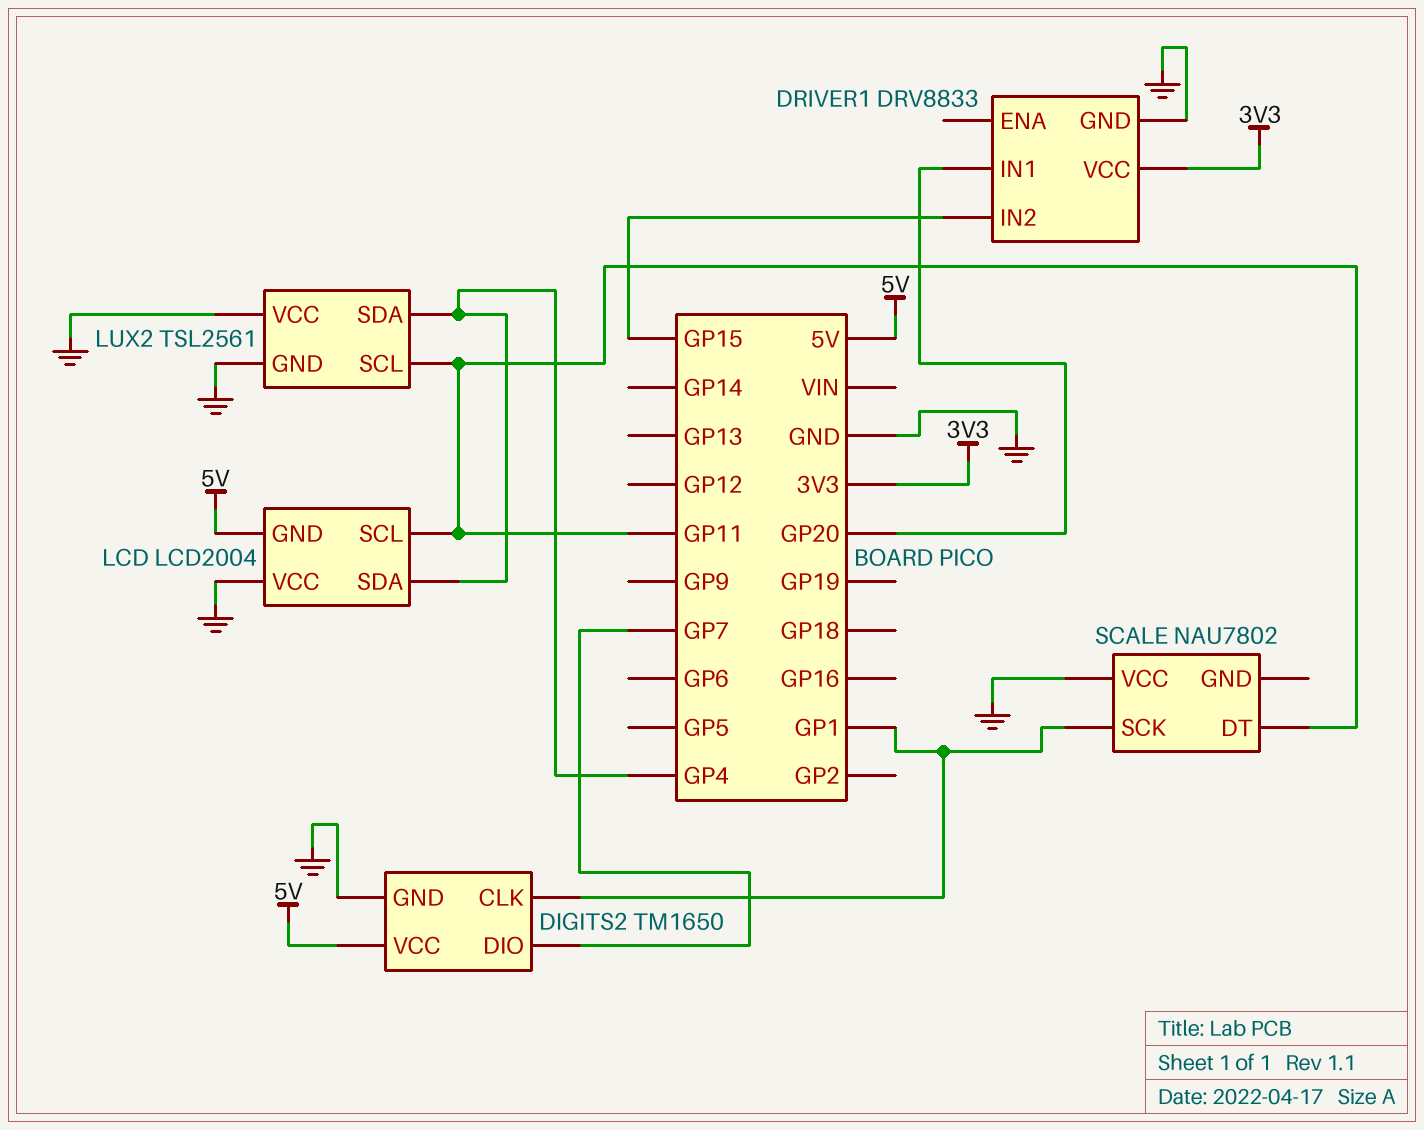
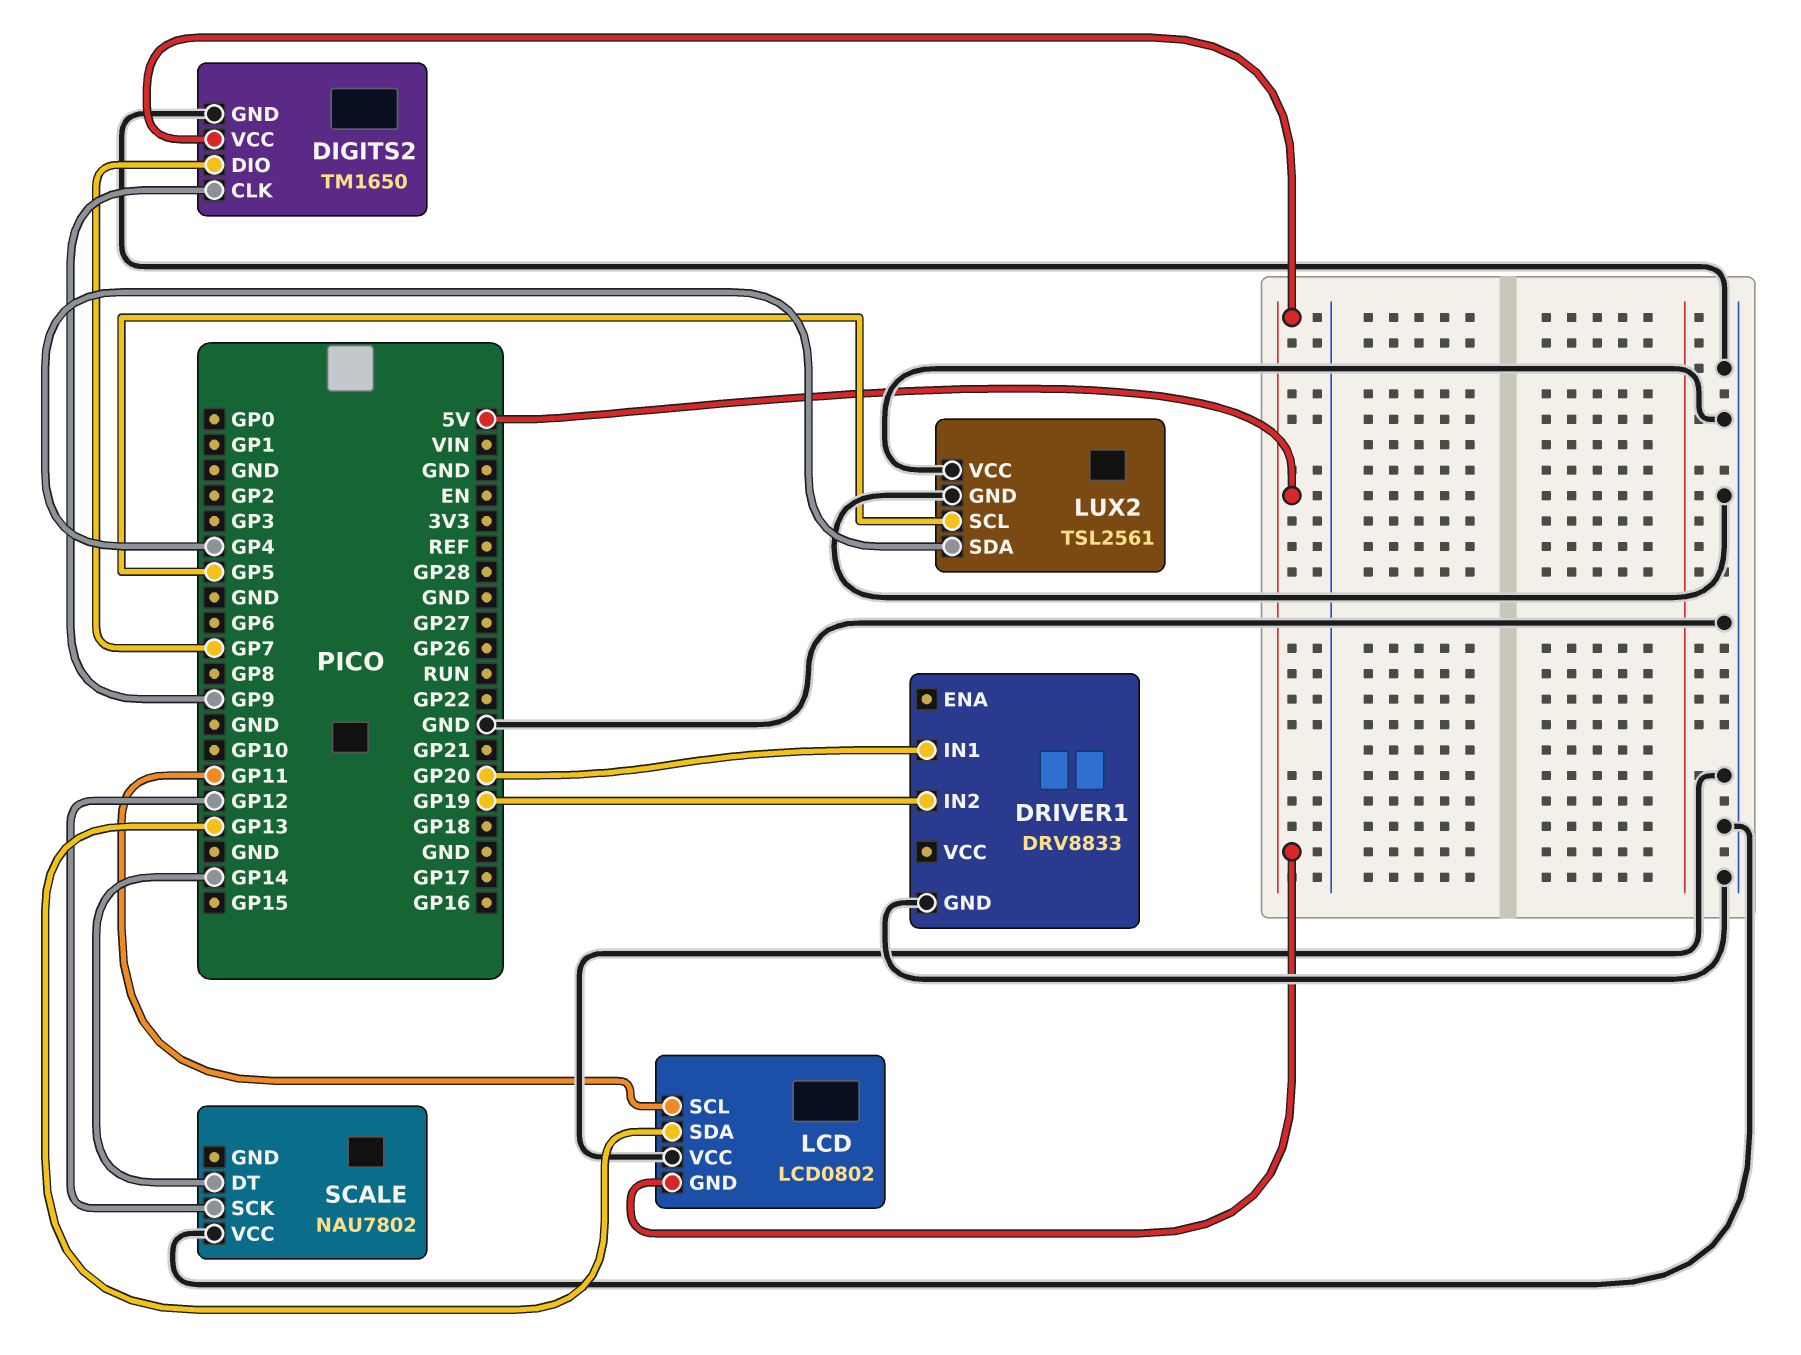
DIGITS2 pin CLK: GP1 -> GP9
DRIVER1 pin IN2: GP15 -> GP19
DRIVER1 pin VCC: 3V3 -> none
LCD: LCD2004 -> LCD0802
LCD pin SDA: GP4 -> GP13
LUX2 pin SCL: GP11 -> GP5
SCALE pin DT: GP11 -> GP14
SCALE pin SCK: GP1 -> GP12

